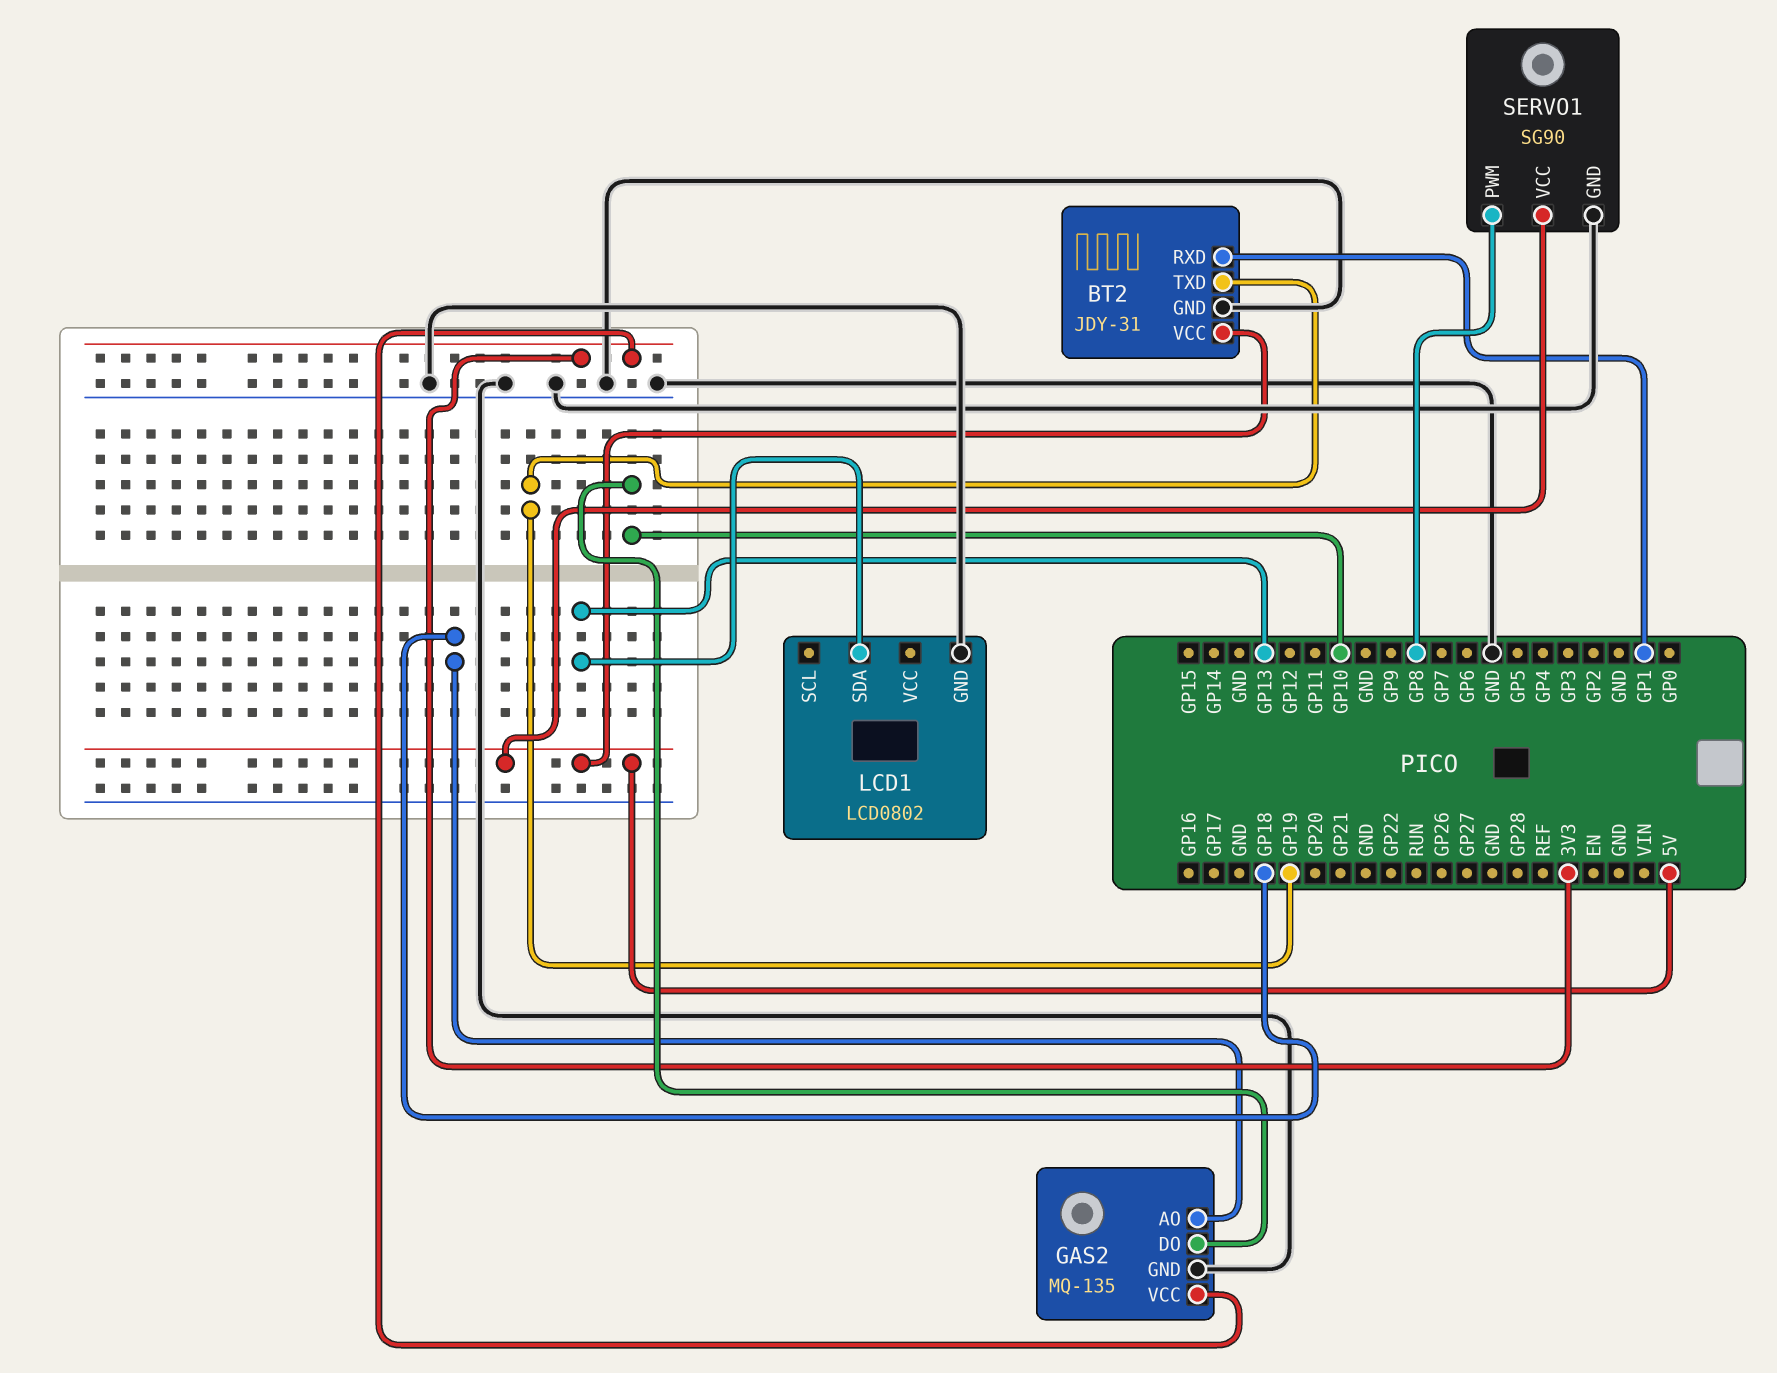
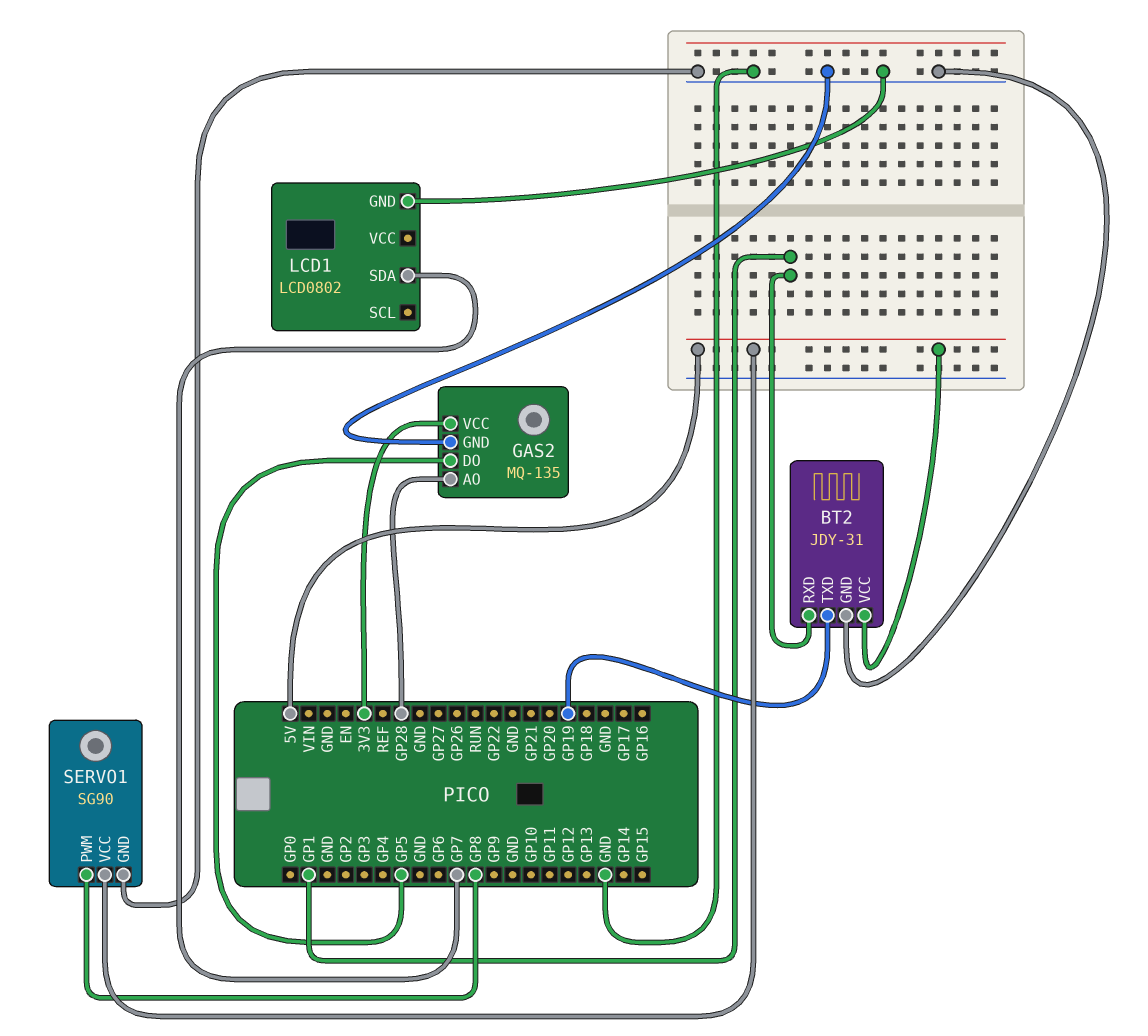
GAS2 pin AO: GP18 -> GP28
GAS2 pin DO: GP10 -> GP5
LCD1 pin SDA: GP13 -> GP7

